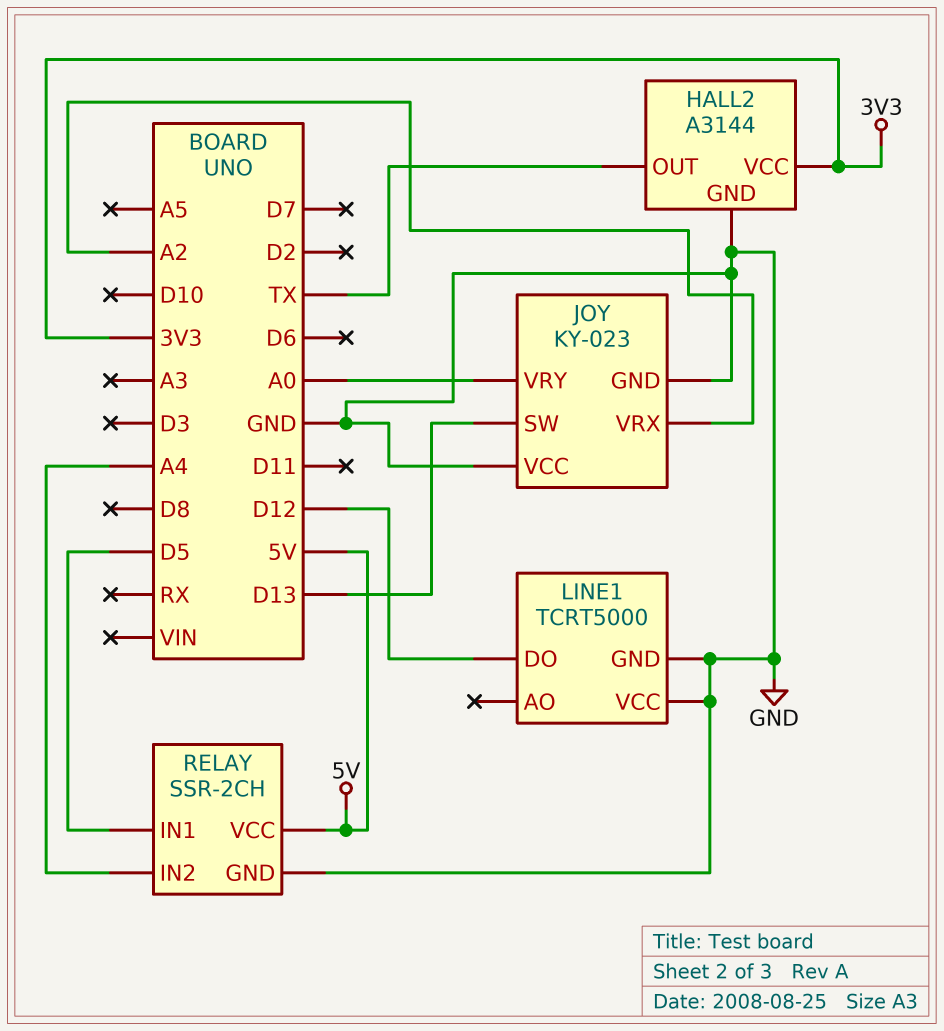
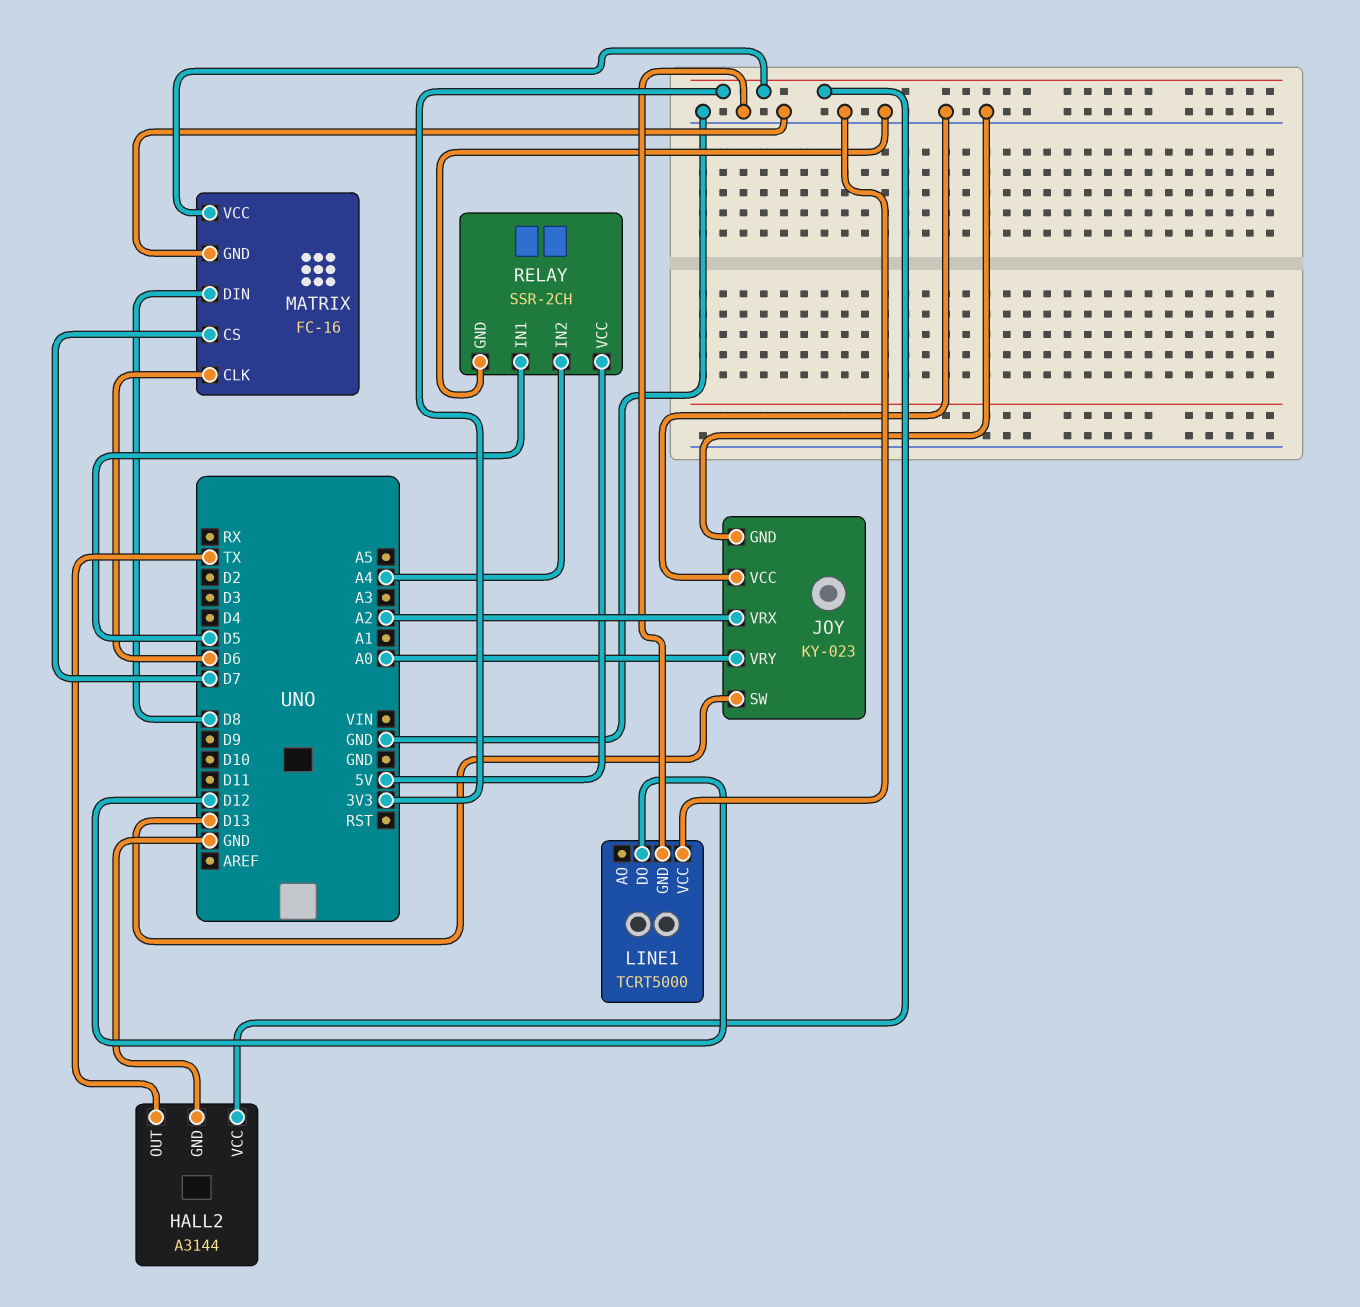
MATRIX: none -> FC-16
MATRIX pin CLK: none -> D6
MATRIX pin CS: none -> D7
MATRIX pin DIN: none -> D8
MATRIX pin GND: none -> GND
MATRIX pin VCC: none -> 3V3

